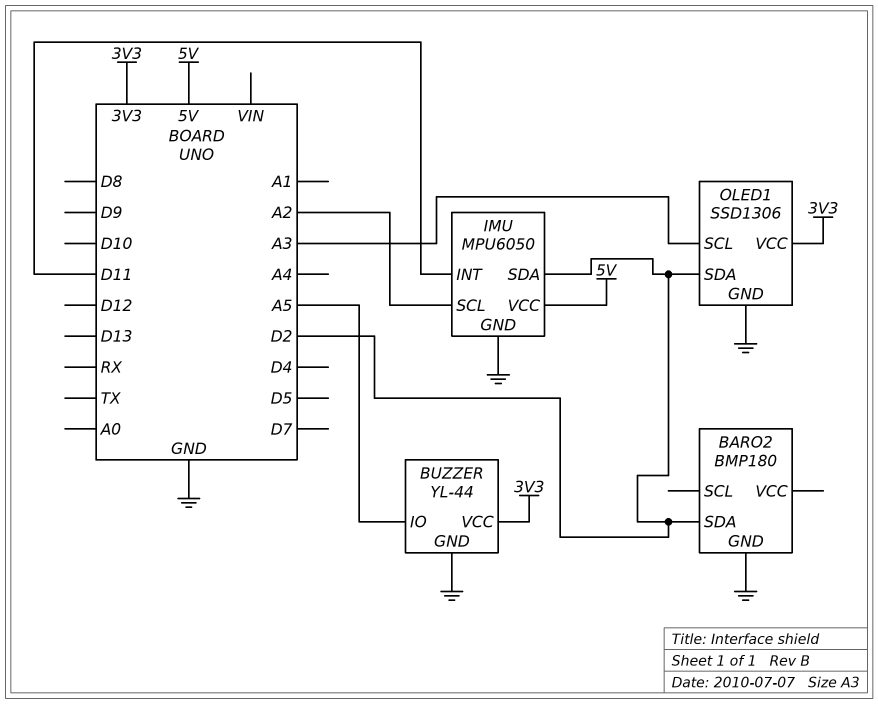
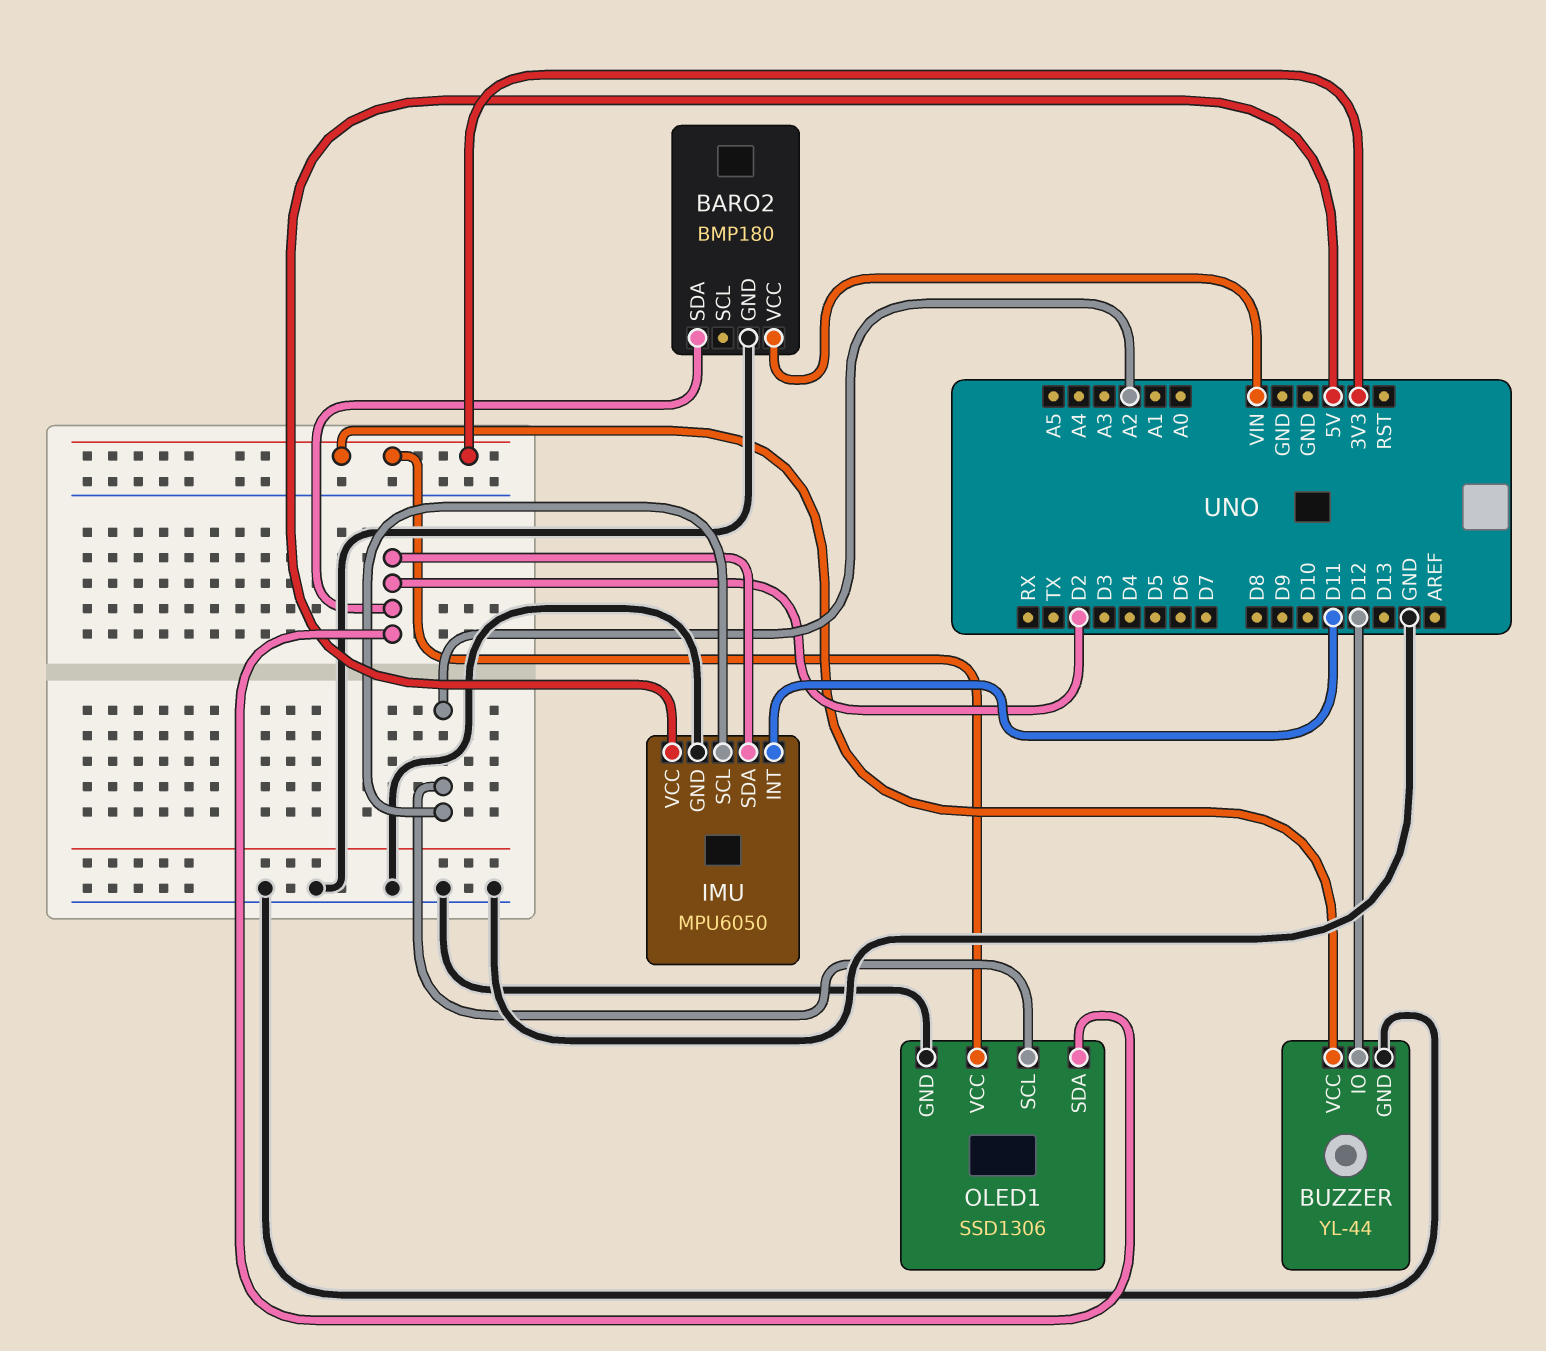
BARO2 pin VCC: none -> VIN
BUZZER pin IO: A5 -> D12
OLED1 pin SCL: A3 -> A2

